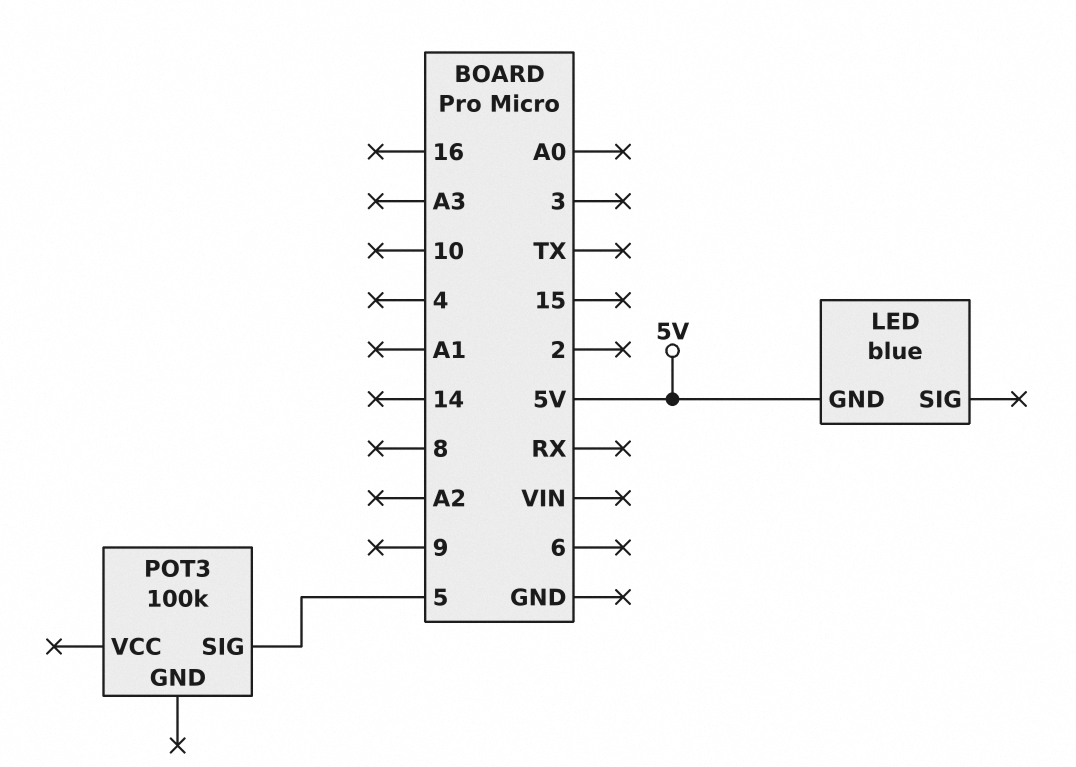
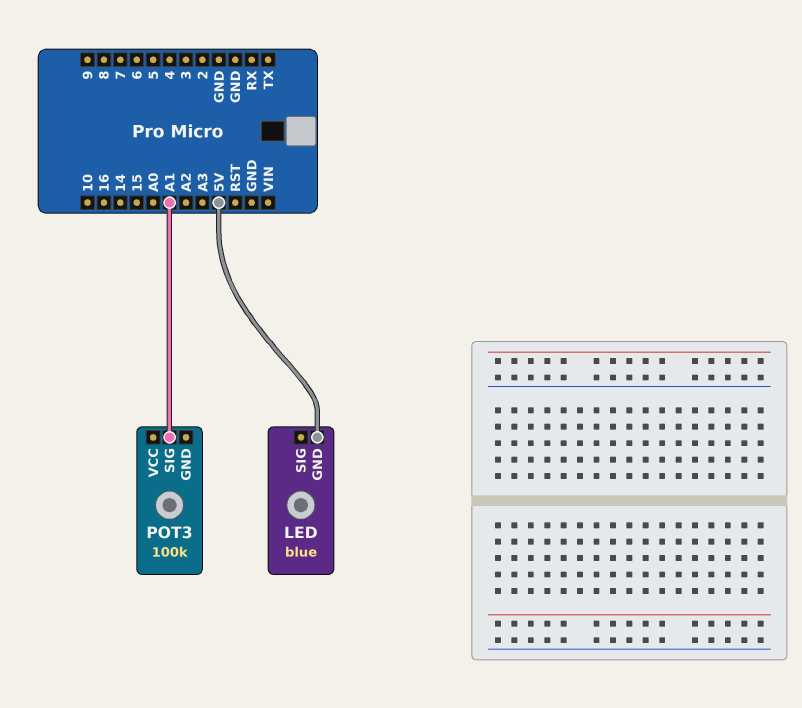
POT3 pin SIG: 5 -> A1

